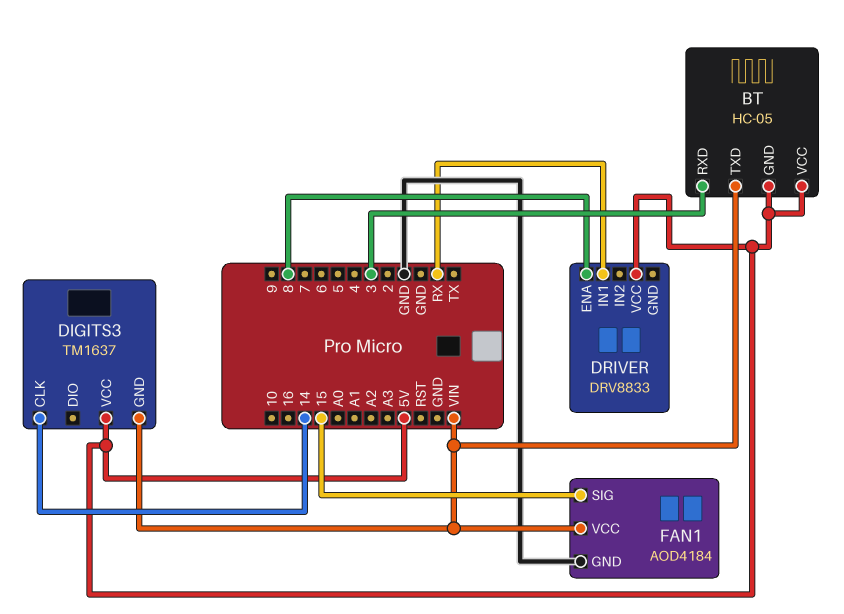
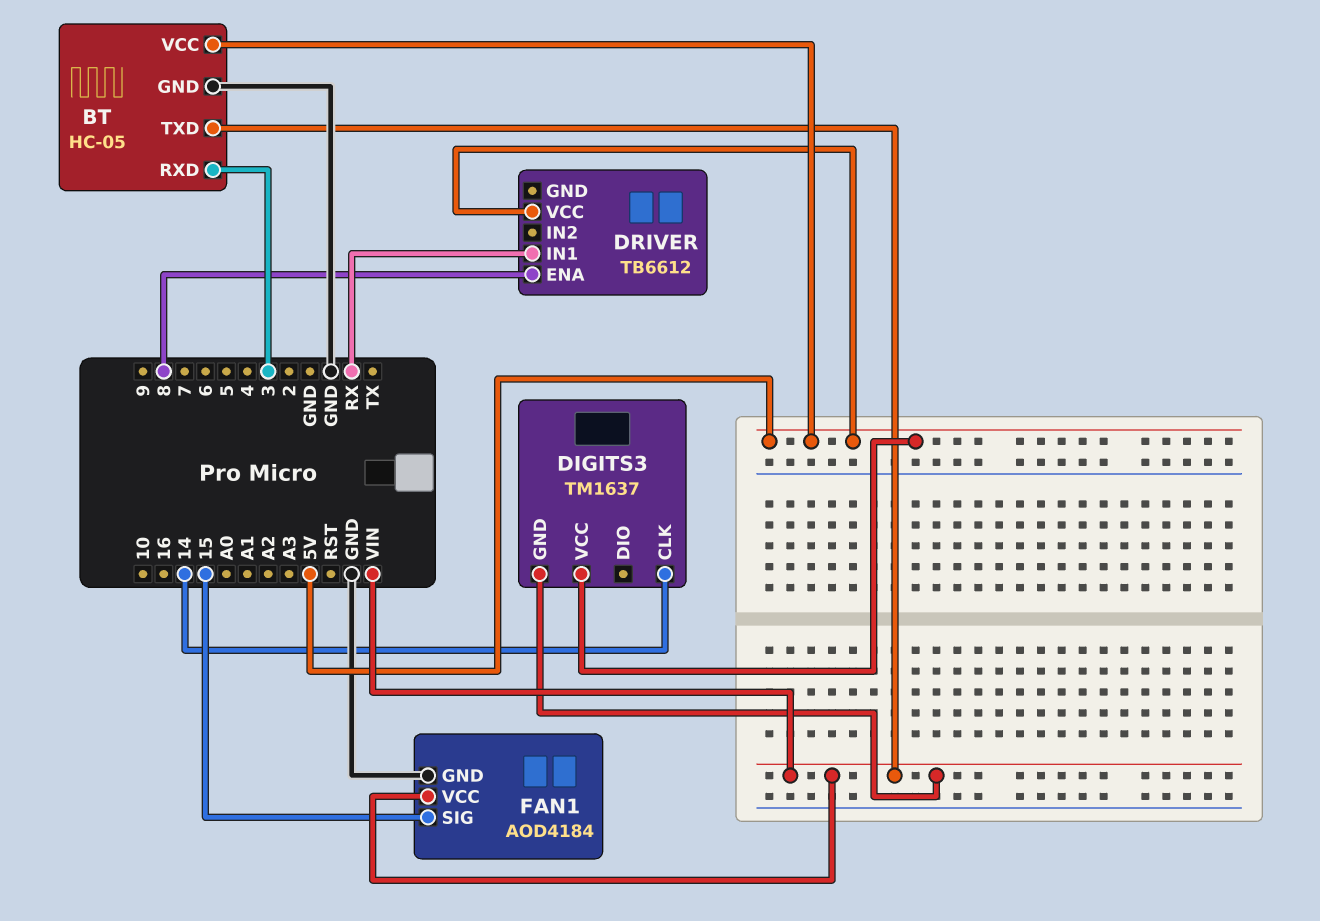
BT pin GND: 5V -> GND
DRIVER: DRV8833 -> TB6612

